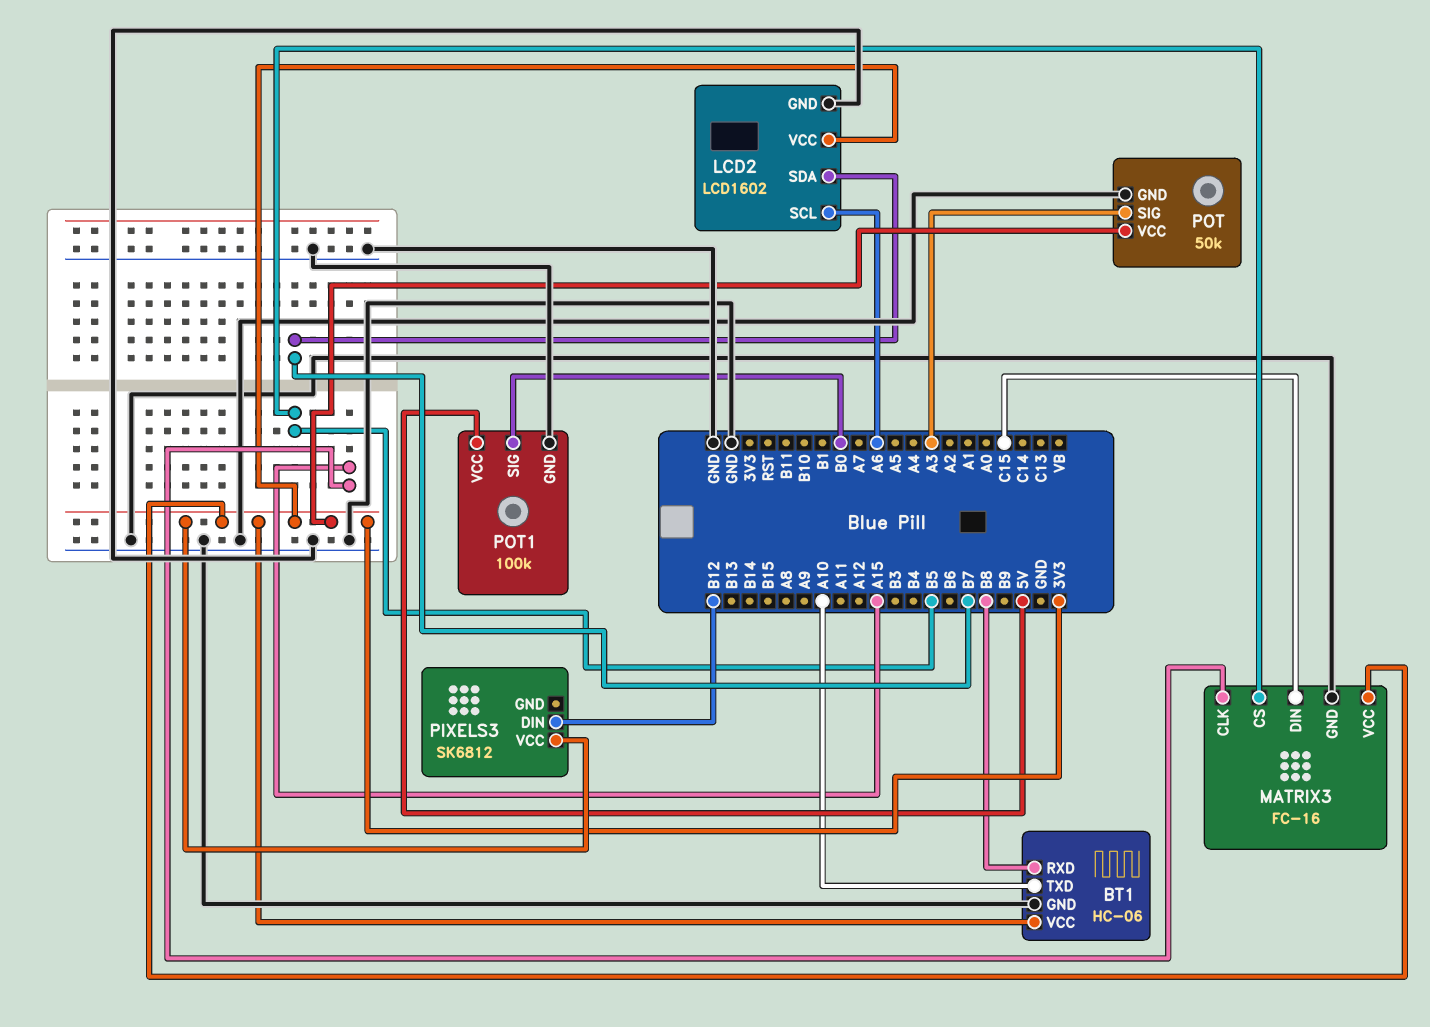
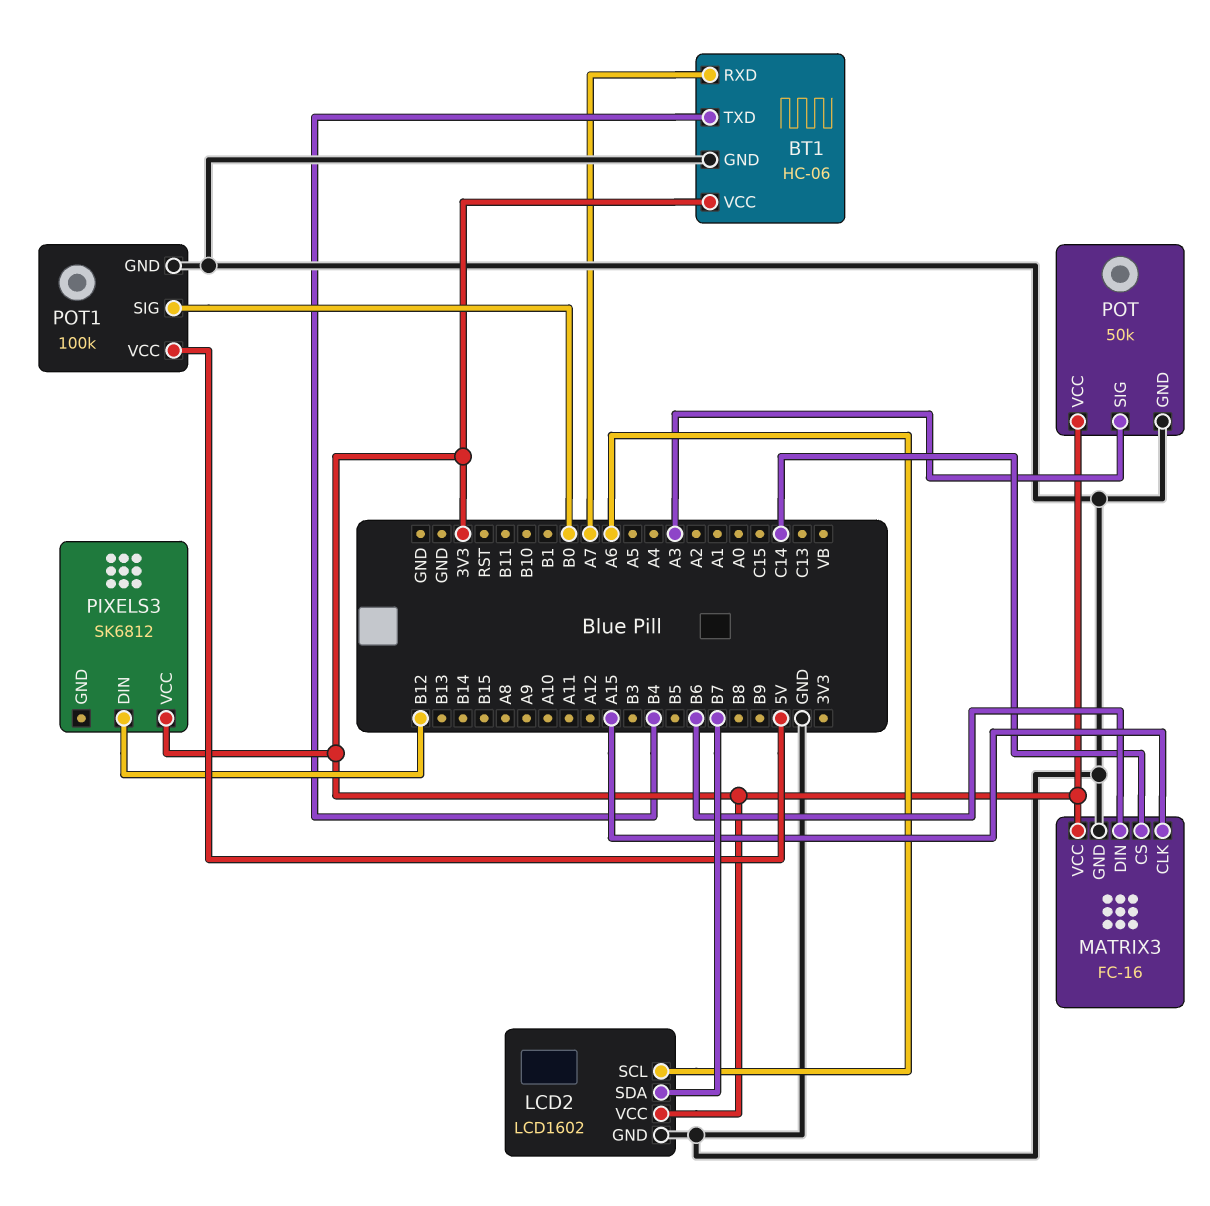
BT1 pin RXD: B8 -> A7
BT1 pin TXD: A10 -> B4
MATRIX3 pin CS: B5 -> C14
MATRIX3 pin DIN: C15 -> B6

